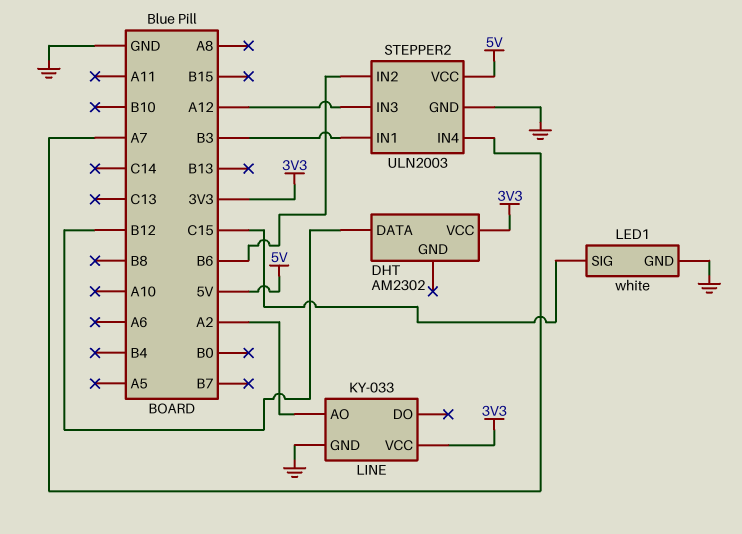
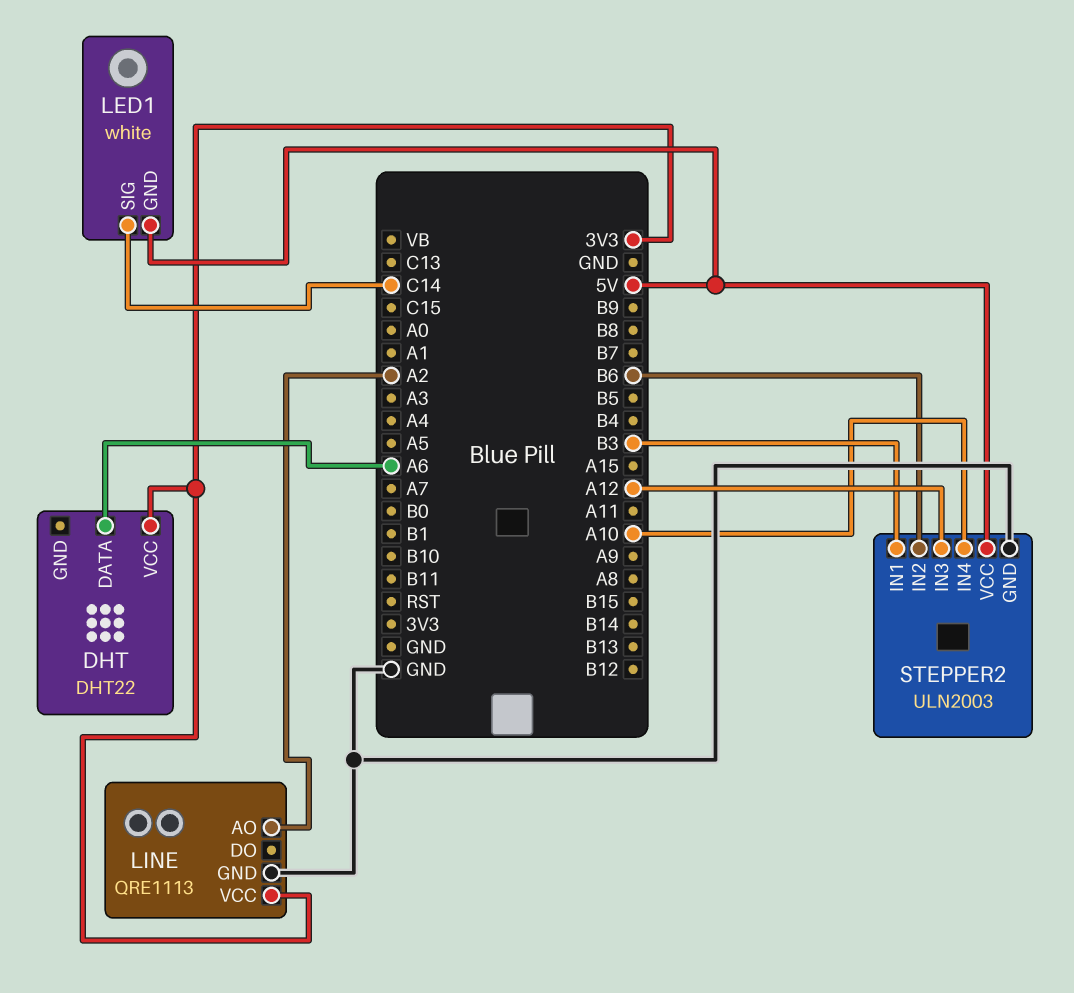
DHT: AM2302 -> DHT22
DHT pin DATA: B12 -> A6
LED1 pin GND: GND -> 5V
LED1 pin SIG: C15 -> C14
LINE: KY-033 -> QRE1113
STEPPER2 pin IN4: A7 -> A10

